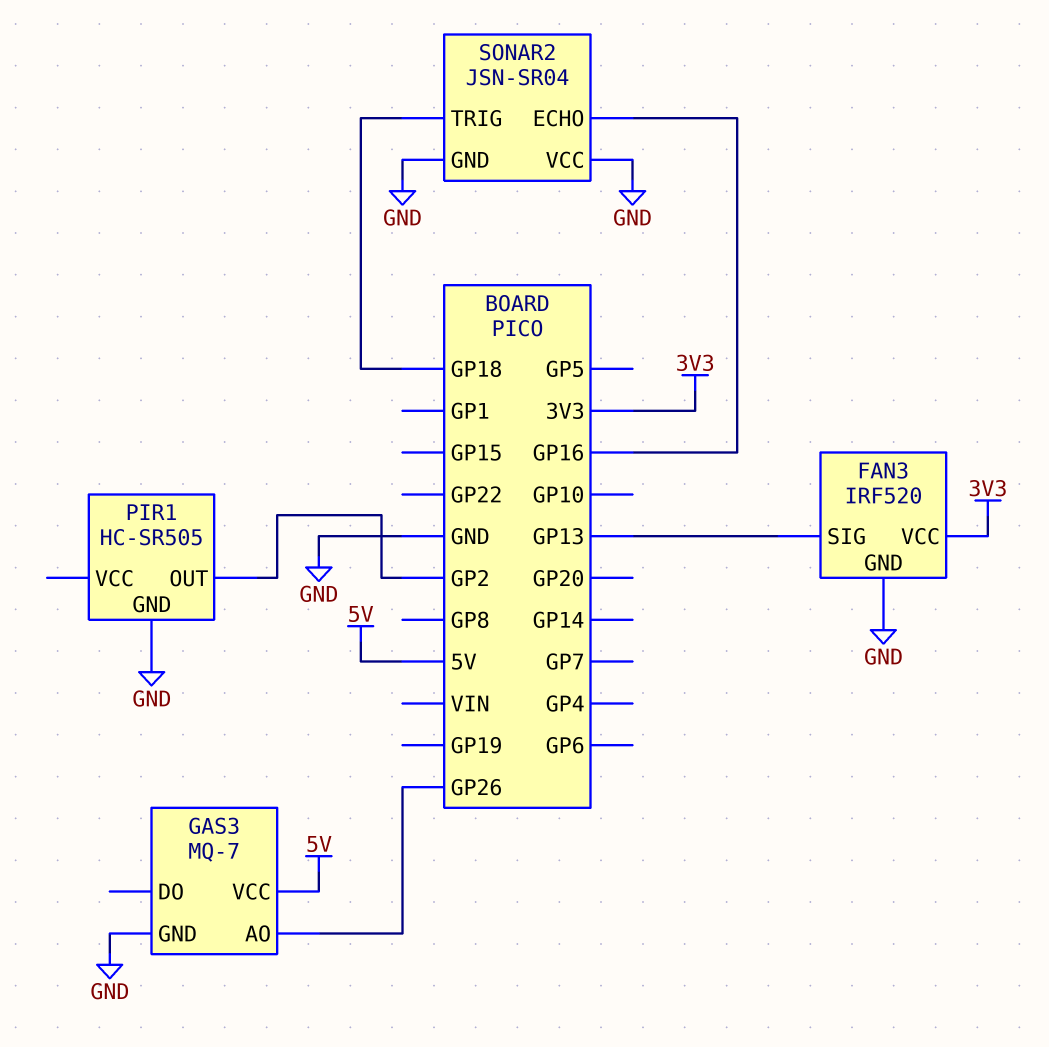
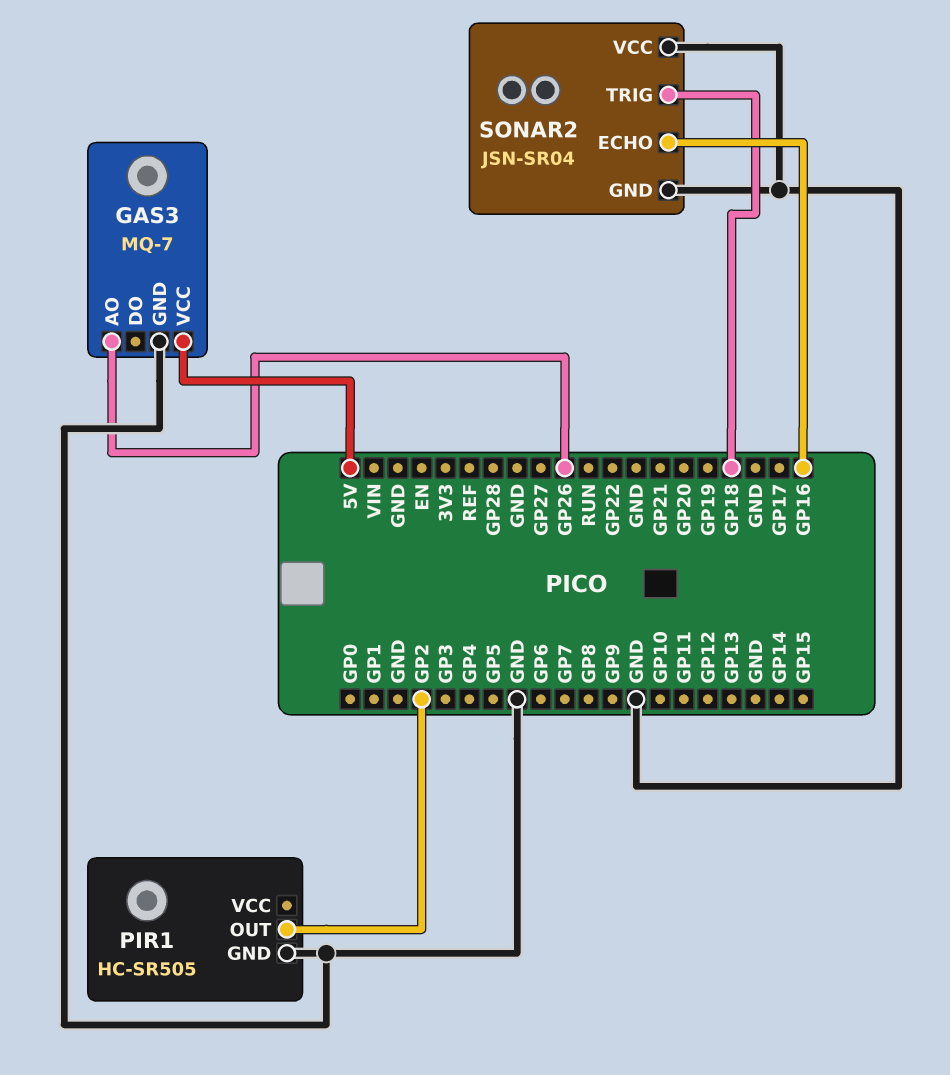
FAN3: IRF520 -> none
FAN3 pin GND: GND -> none
FAN3 pin SIG: GP13 -> none
FAN3 pin VCC: 3V3 -> none

